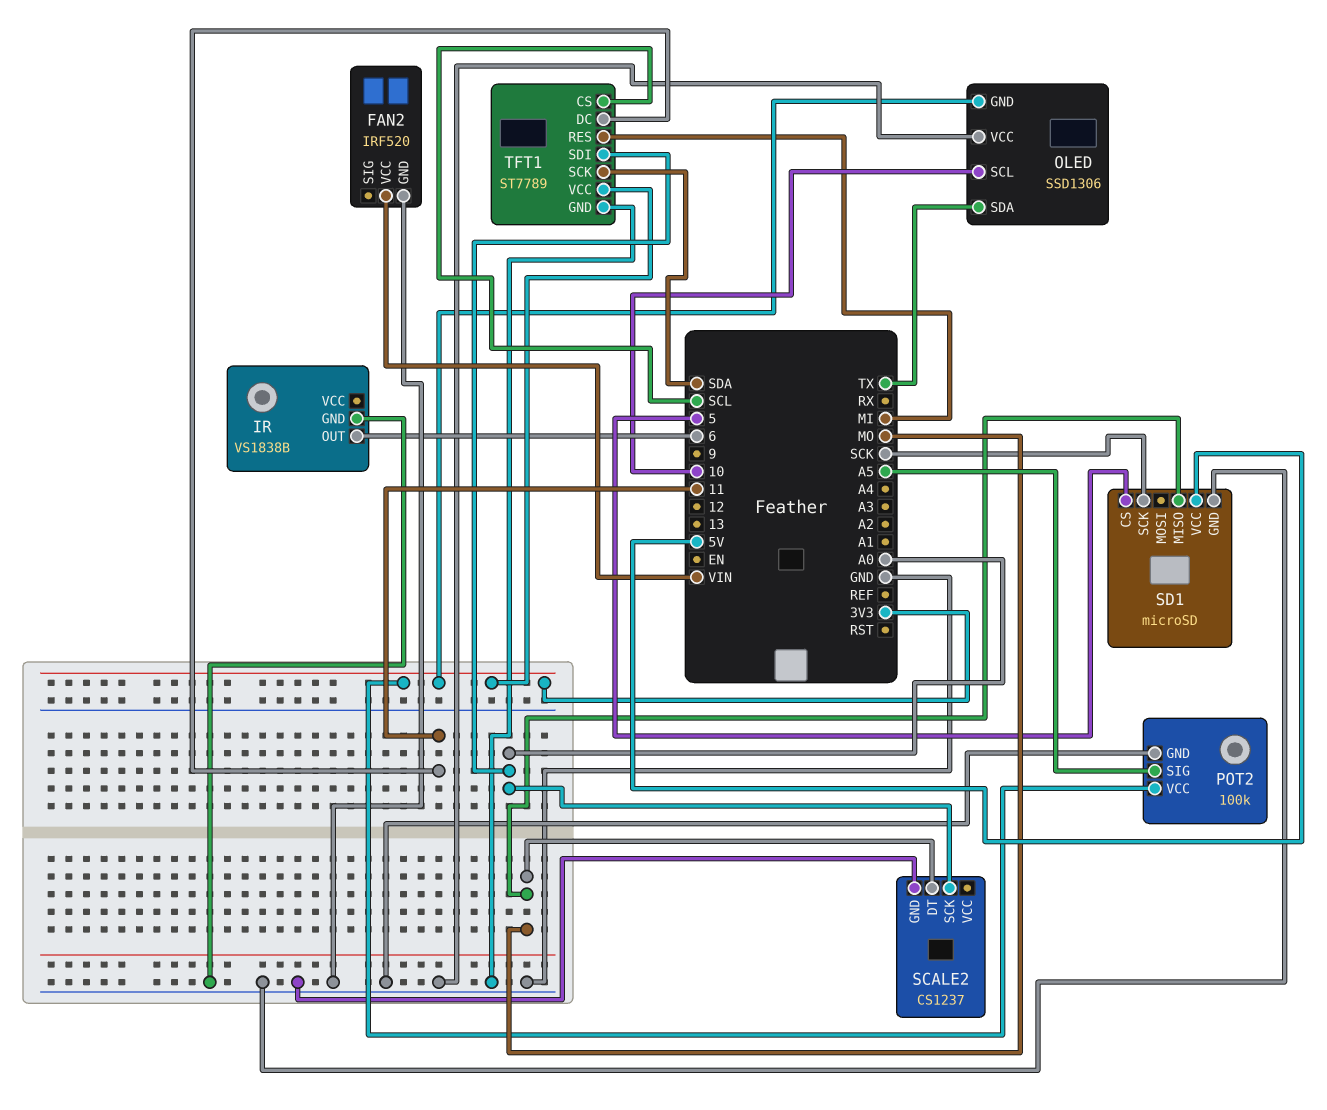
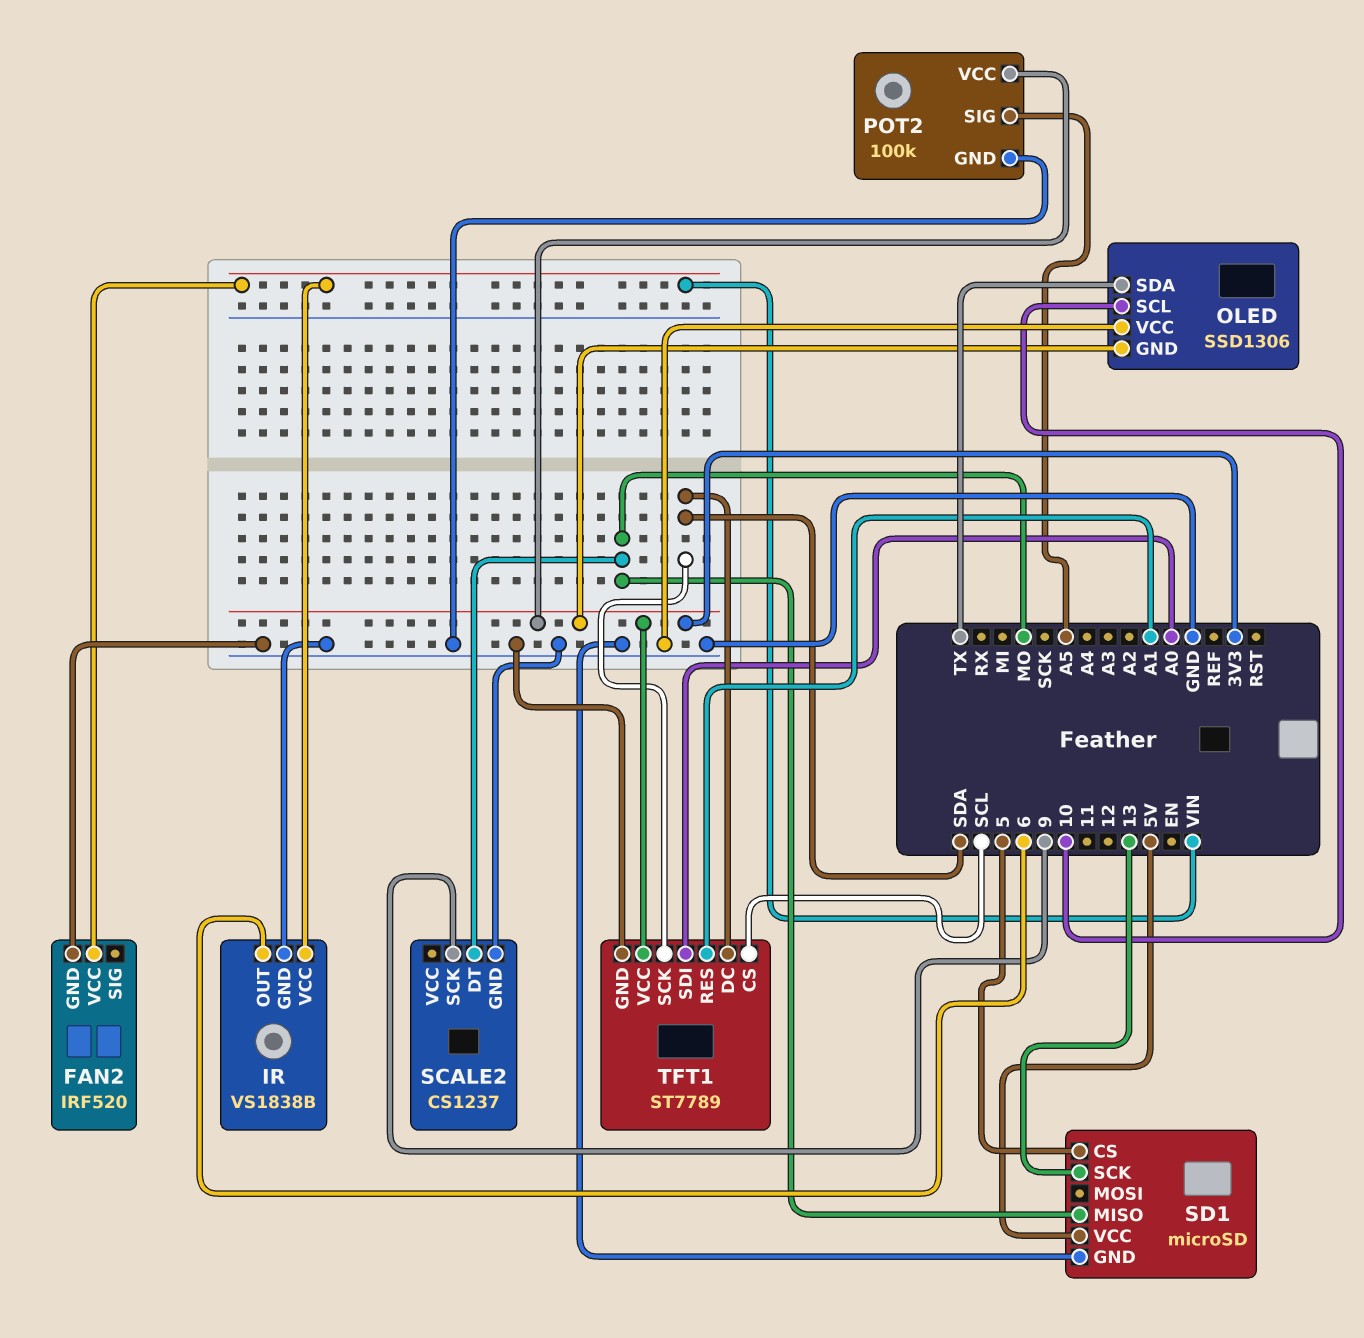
IR pin VCC: none -> VIN
SCALE2 pin SCK: A0 -> 9
SD1 pin SCK: SCK -> 13
TFT1 pin DC: 11 -> SDA
TFT1 pin RES: MI -> A1

